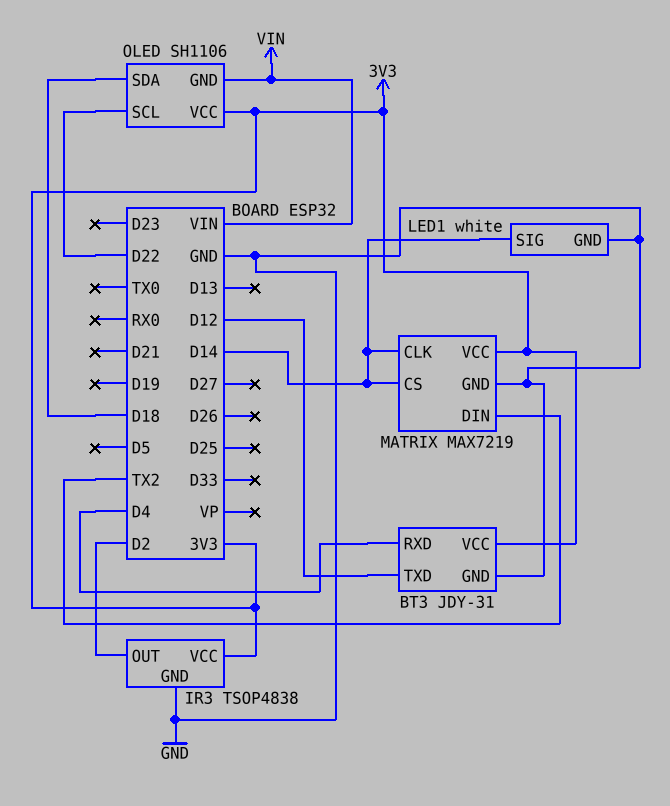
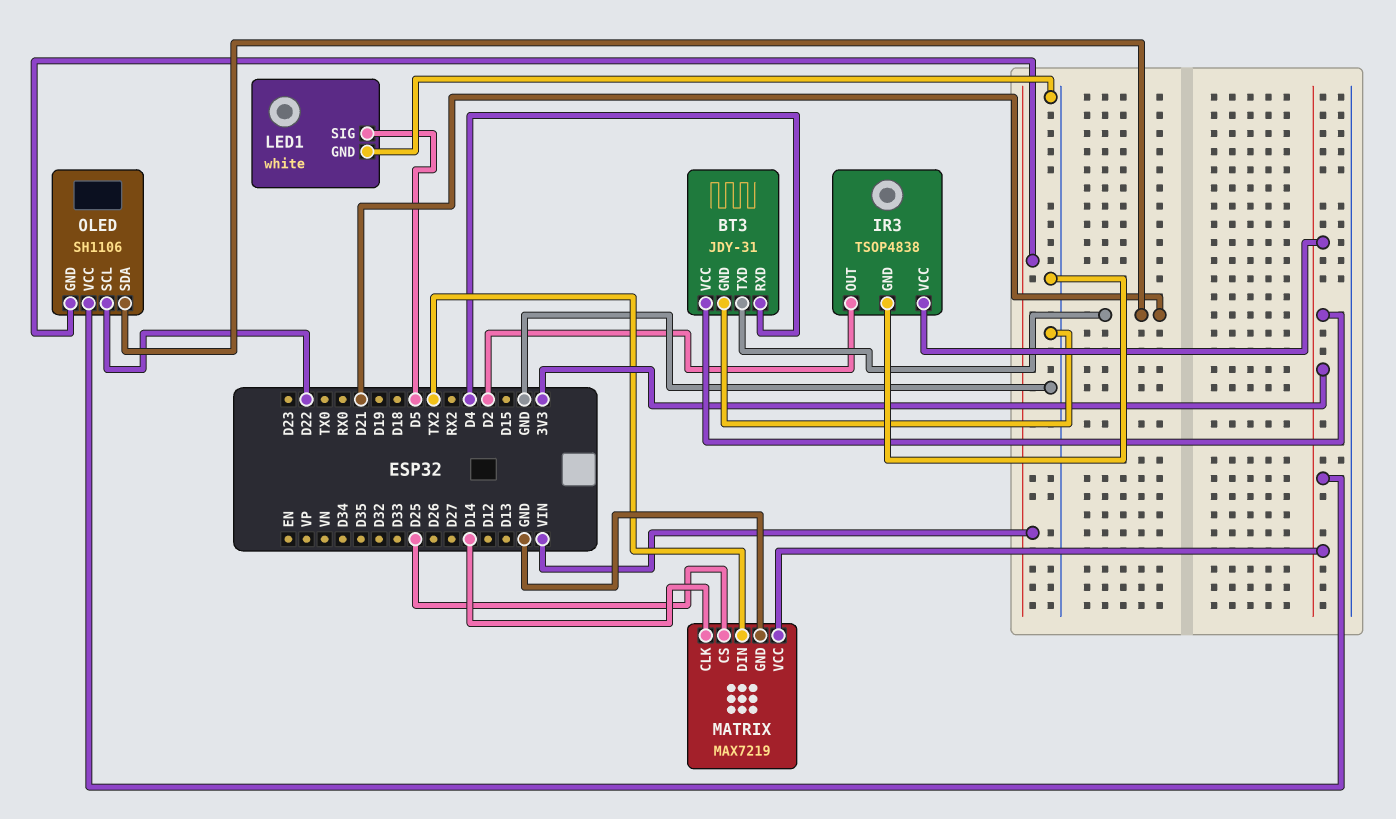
BT3 pin TXD: D12 -> D21
LED1 pin SIG: D14 -> D5
MATRIX pin CS: D14 -> D25
OLED pin SDA: D18 -> D21

